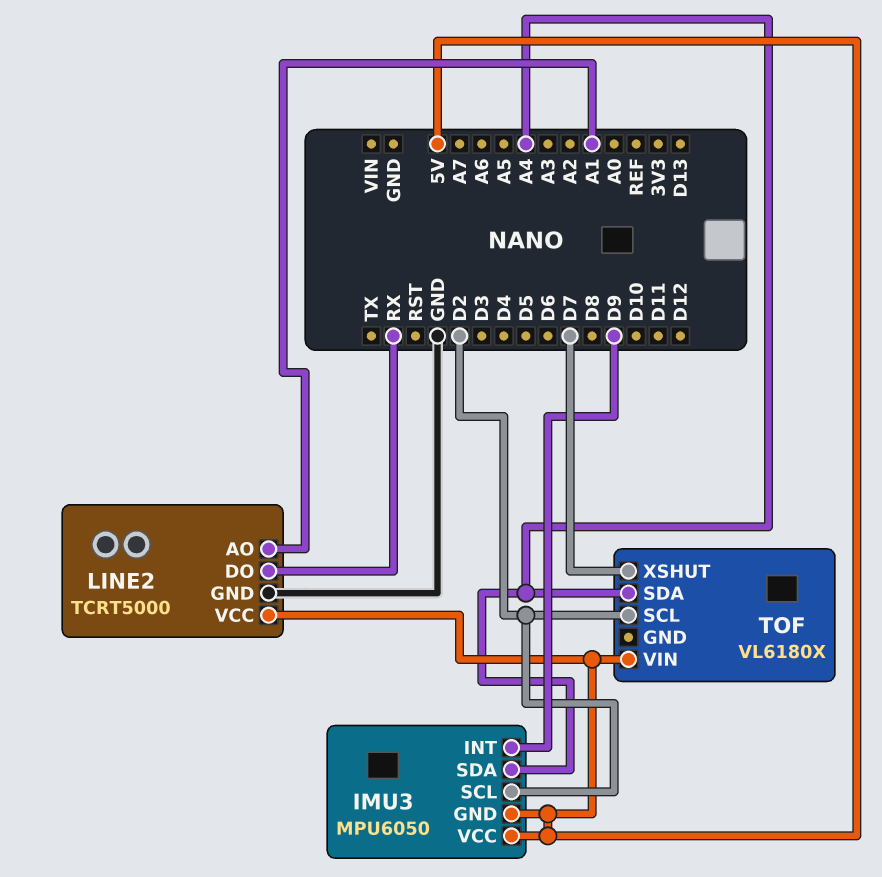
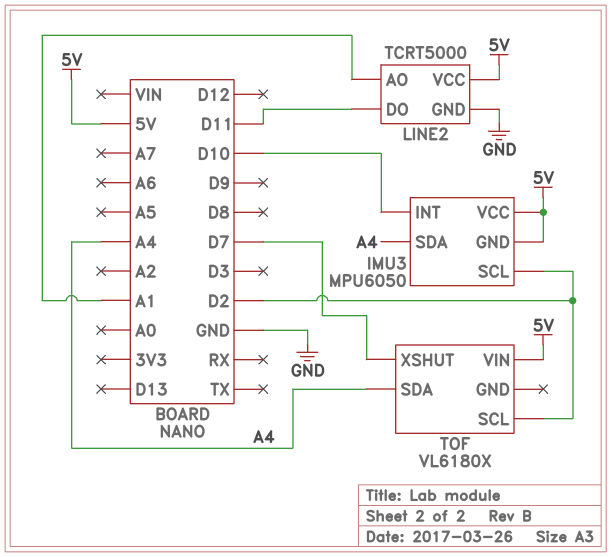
IMU3 pin INT: D9 -> D10
LINE2 pin DO: RX -> D11

